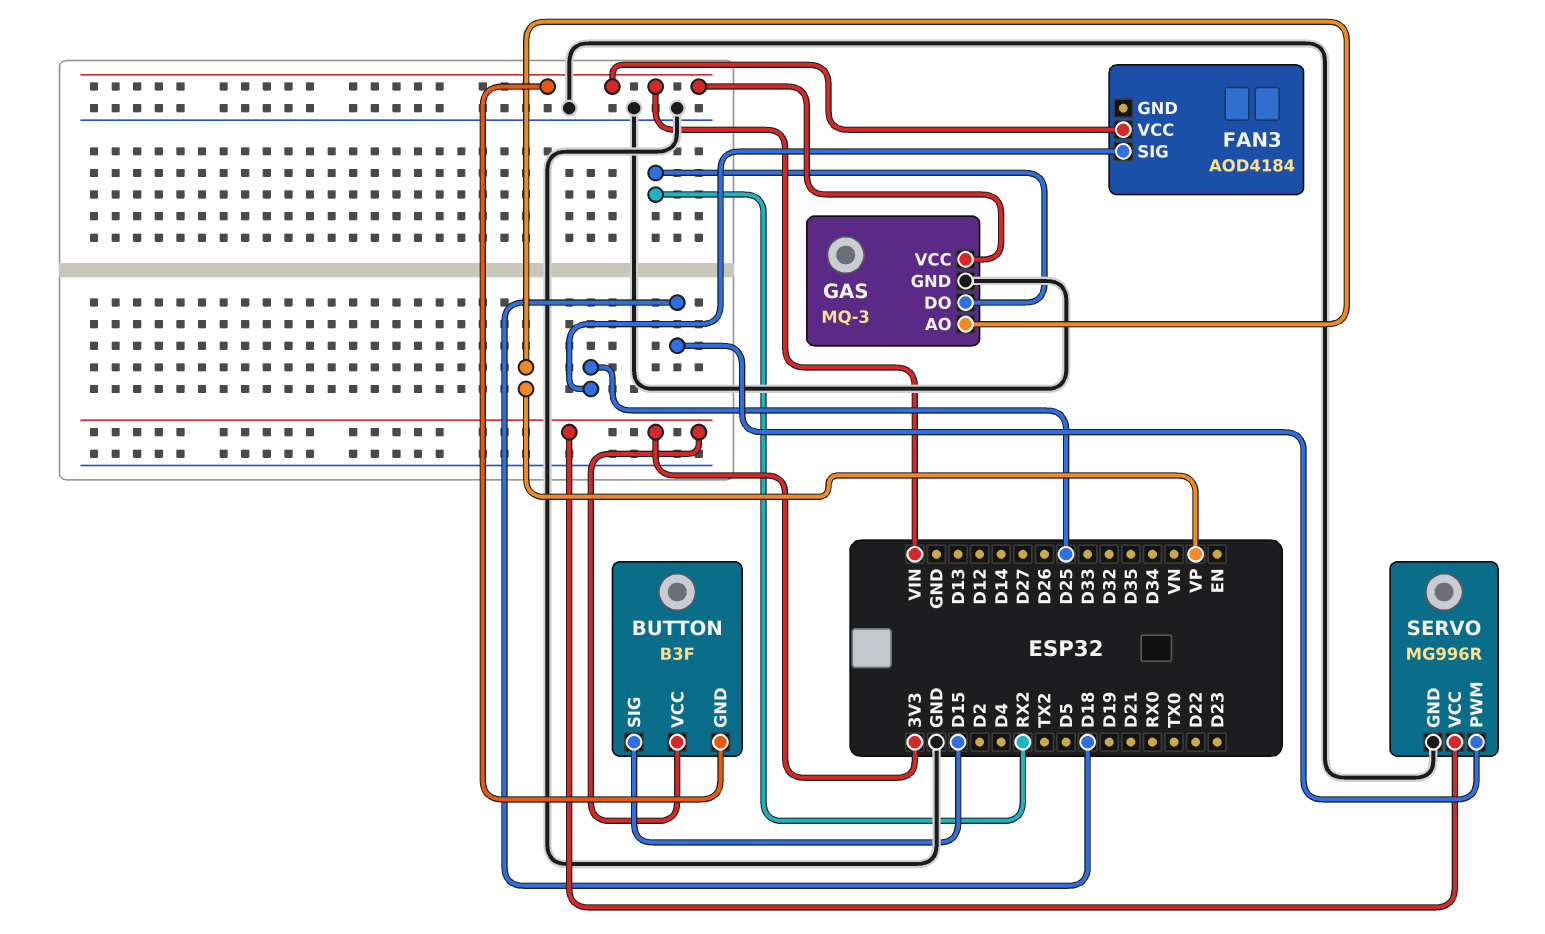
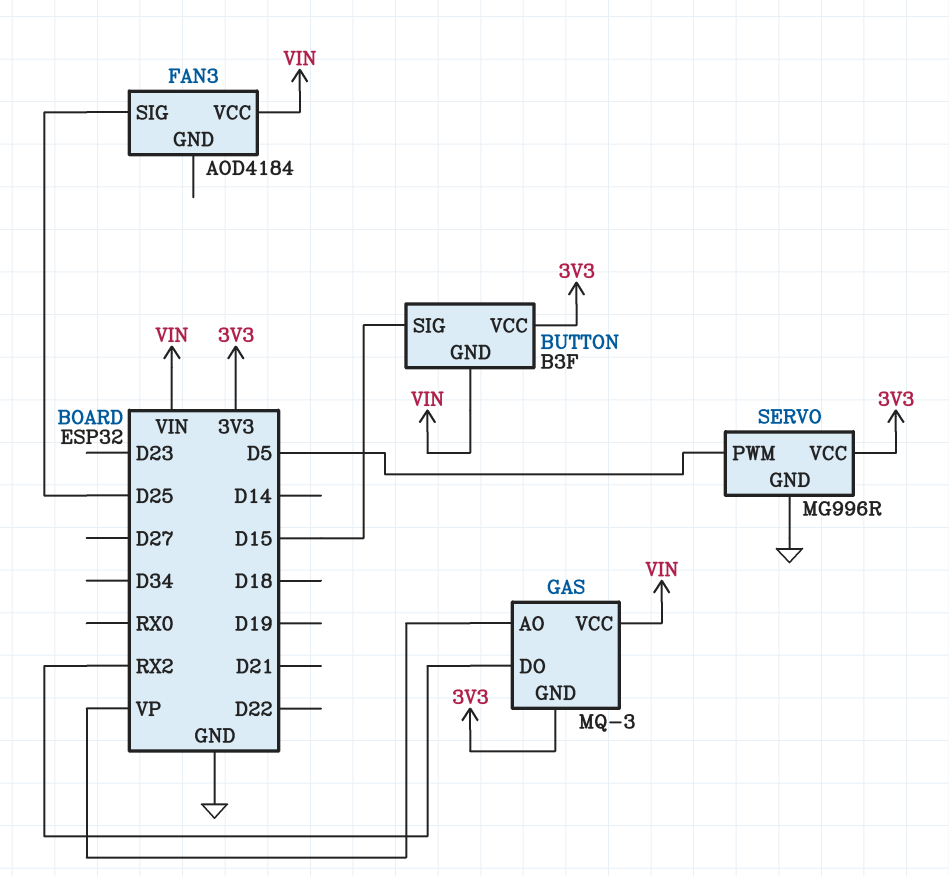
GAS pin GND: GND -> 3V3
SERVO pin PWM: D18 -> D5

